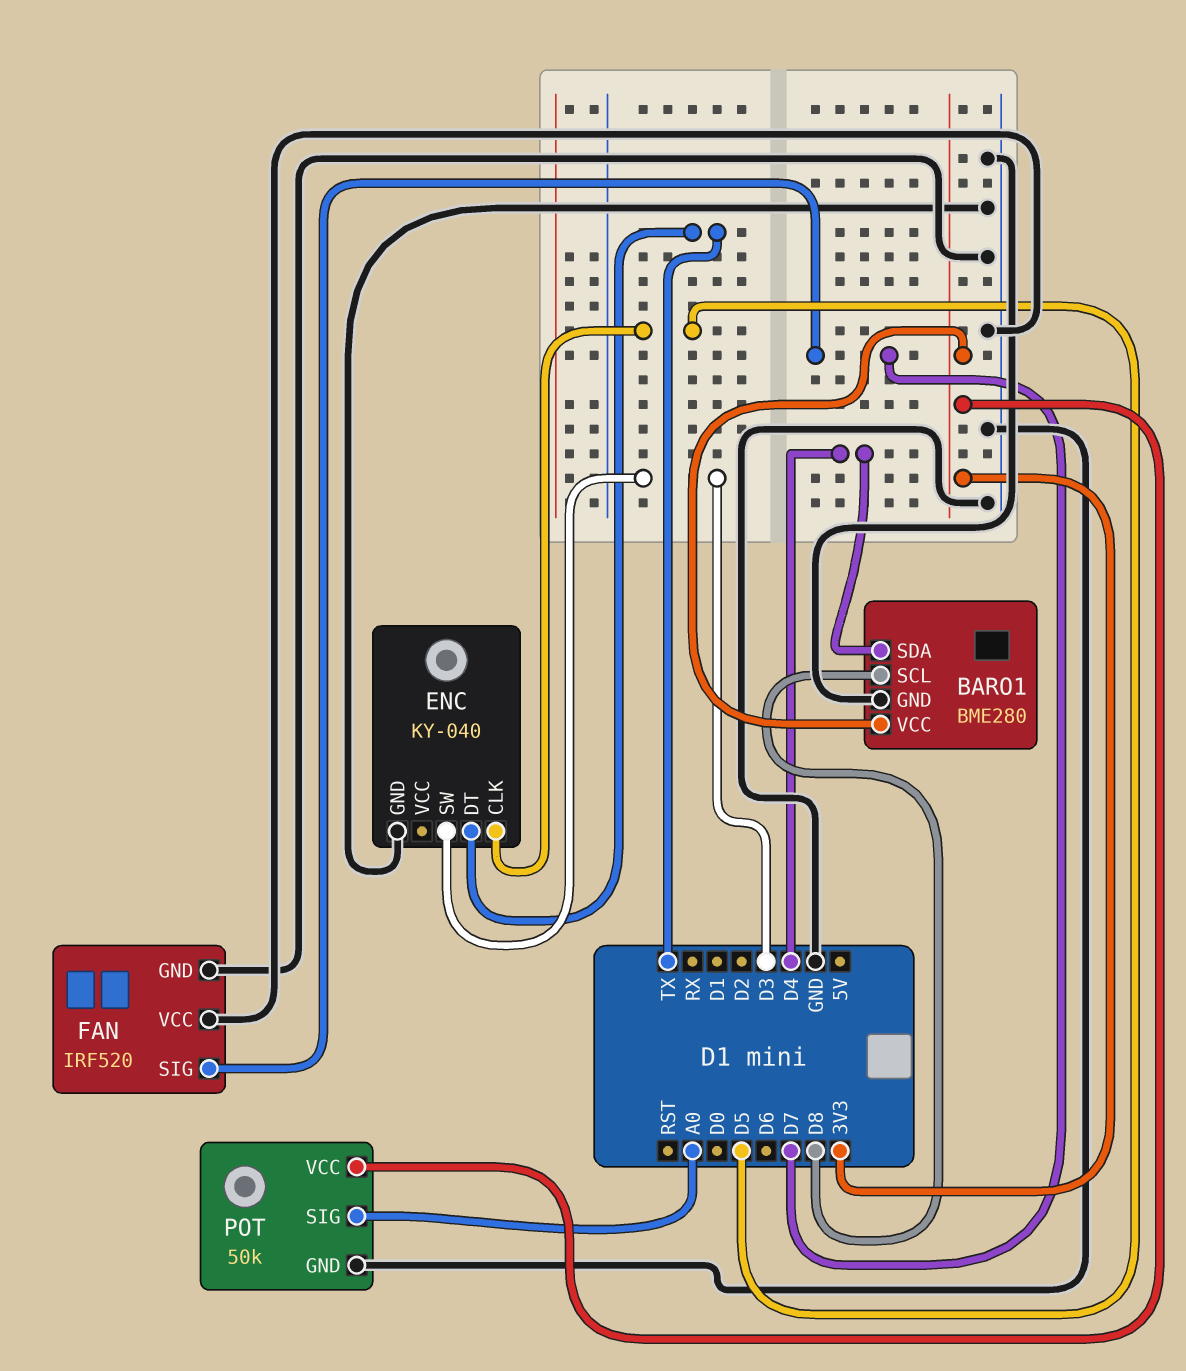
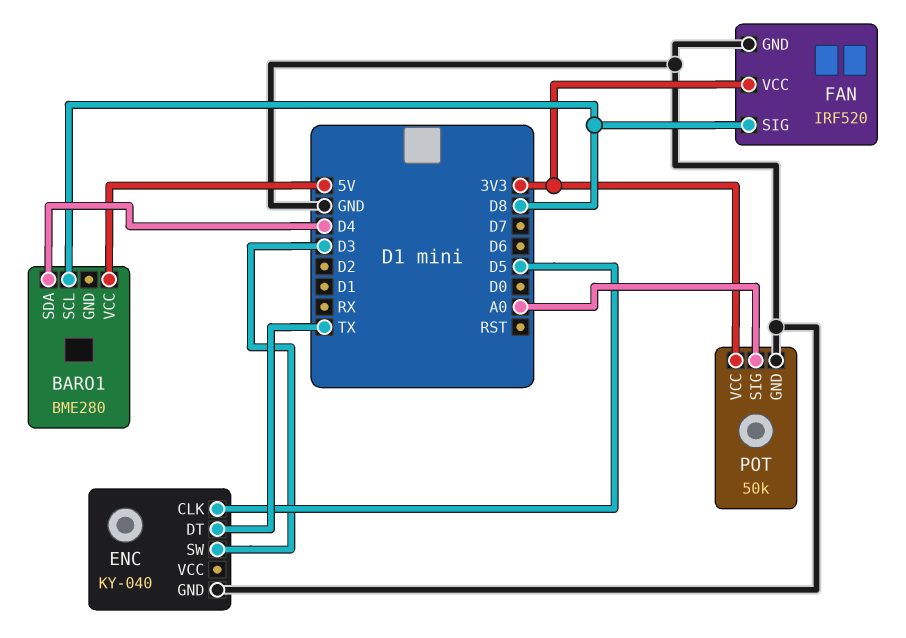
BARO1 pin GND: GND -> none
BARO1 pin VCC: 3V3 -> 5V
FAN pin SIG: D7 -> D8
FAN pin VCC: GND -> 3V3

